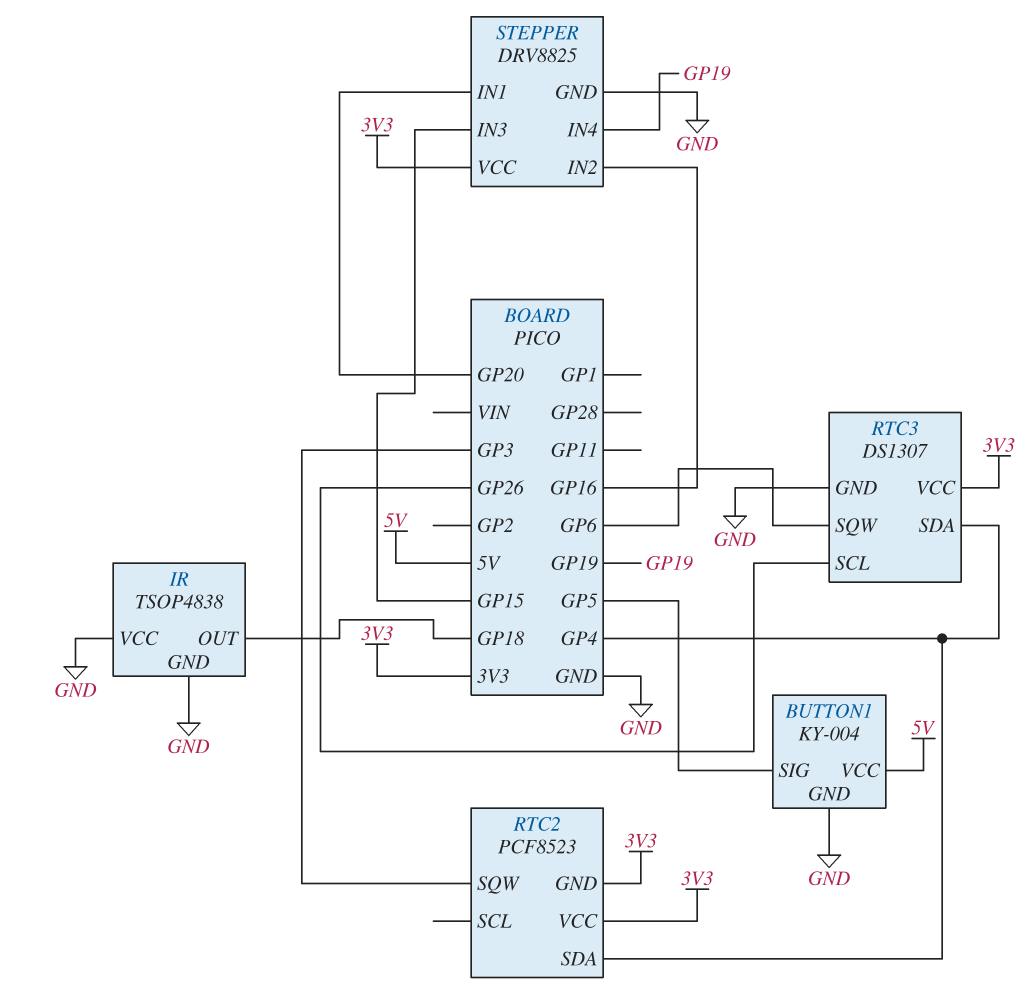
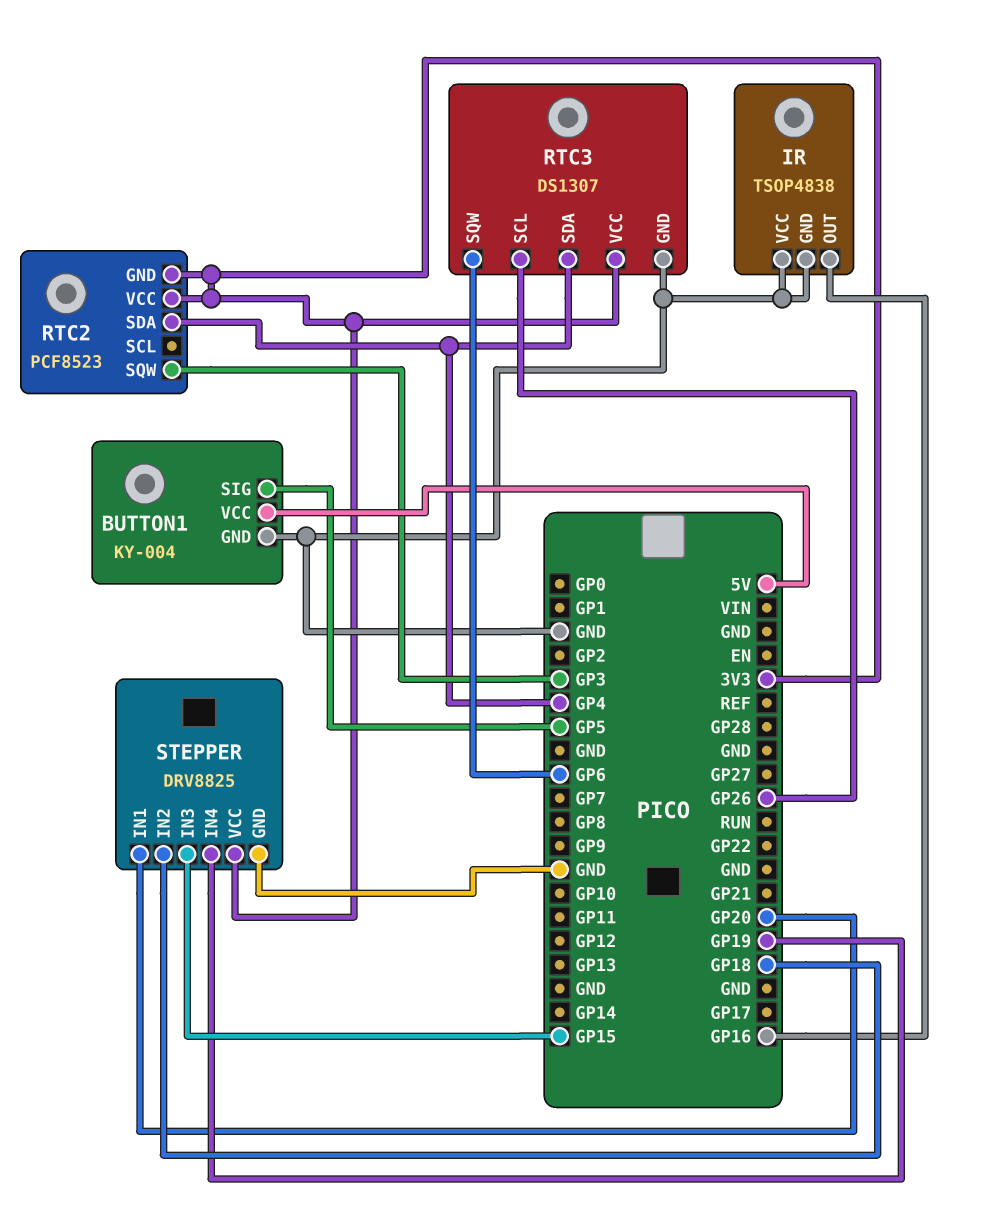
IR pin OUT: GP18 -> GP16
STEPPER pin IN2: GP16 -> GP18

